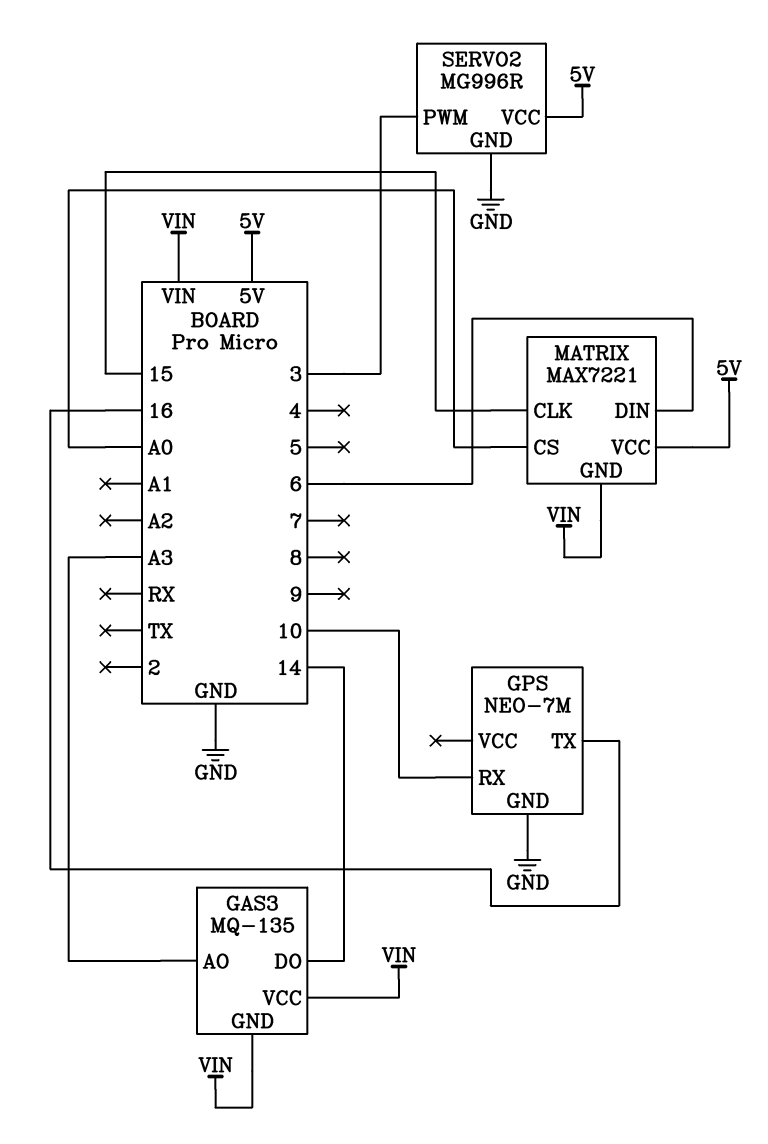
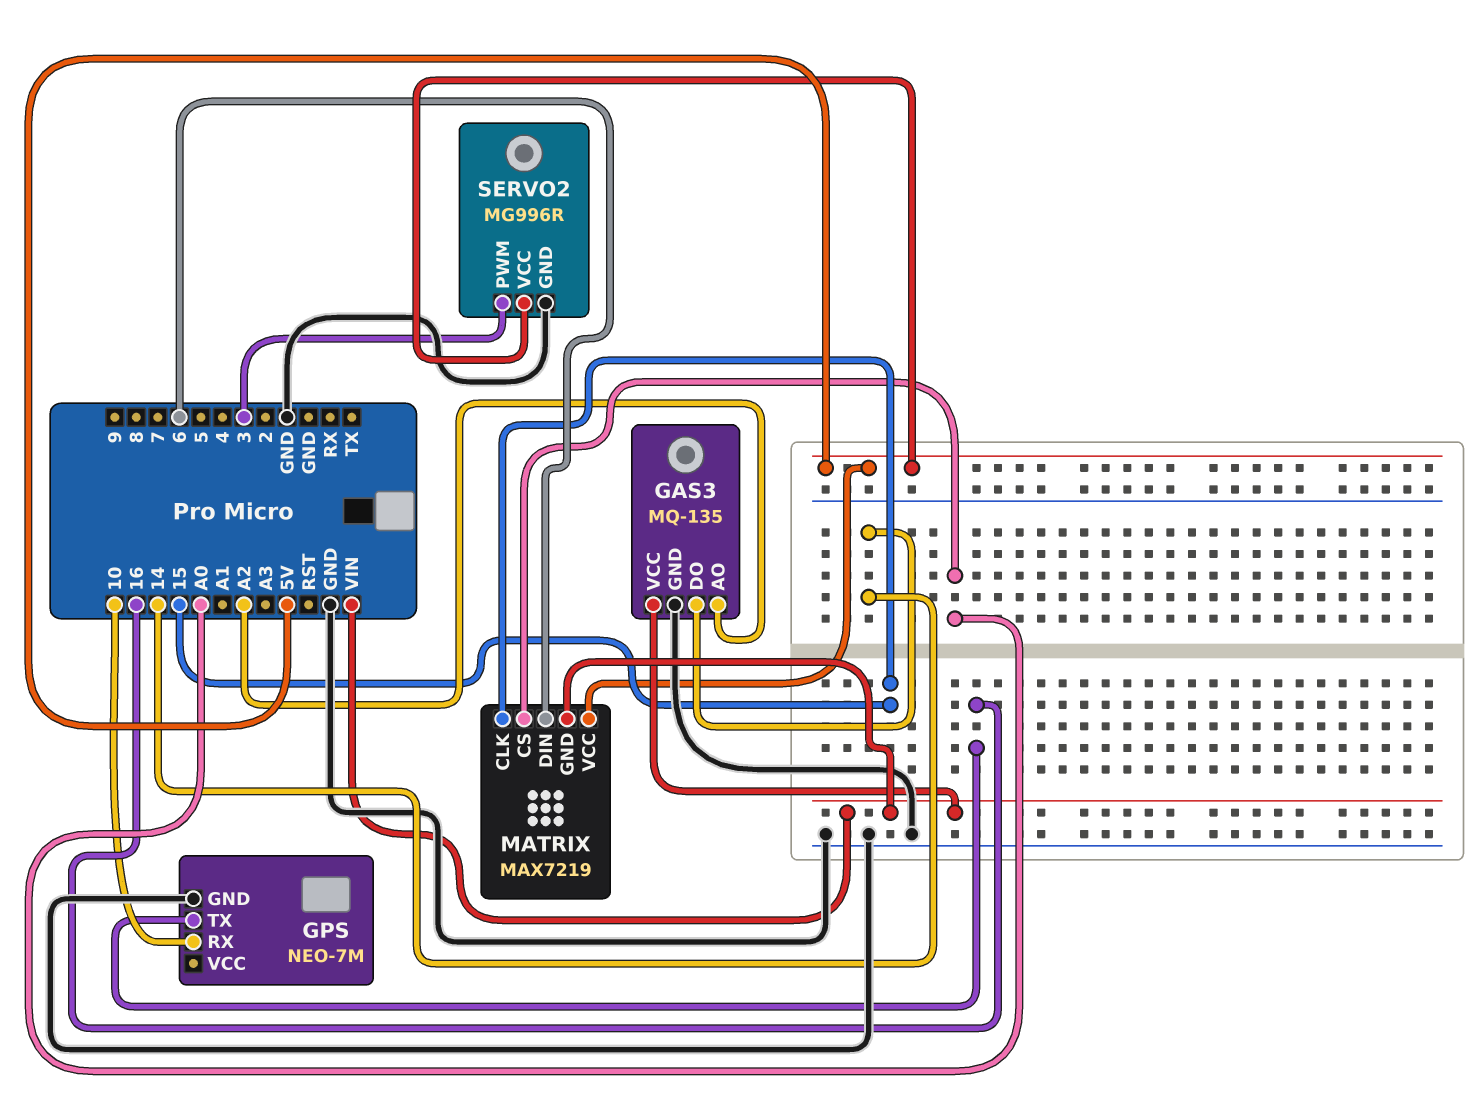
GAS3 pin AO: A3 -> A2
GAS3 pin GND: VIN -> GND
MATRIX: MAX7221 -> MAX7219

